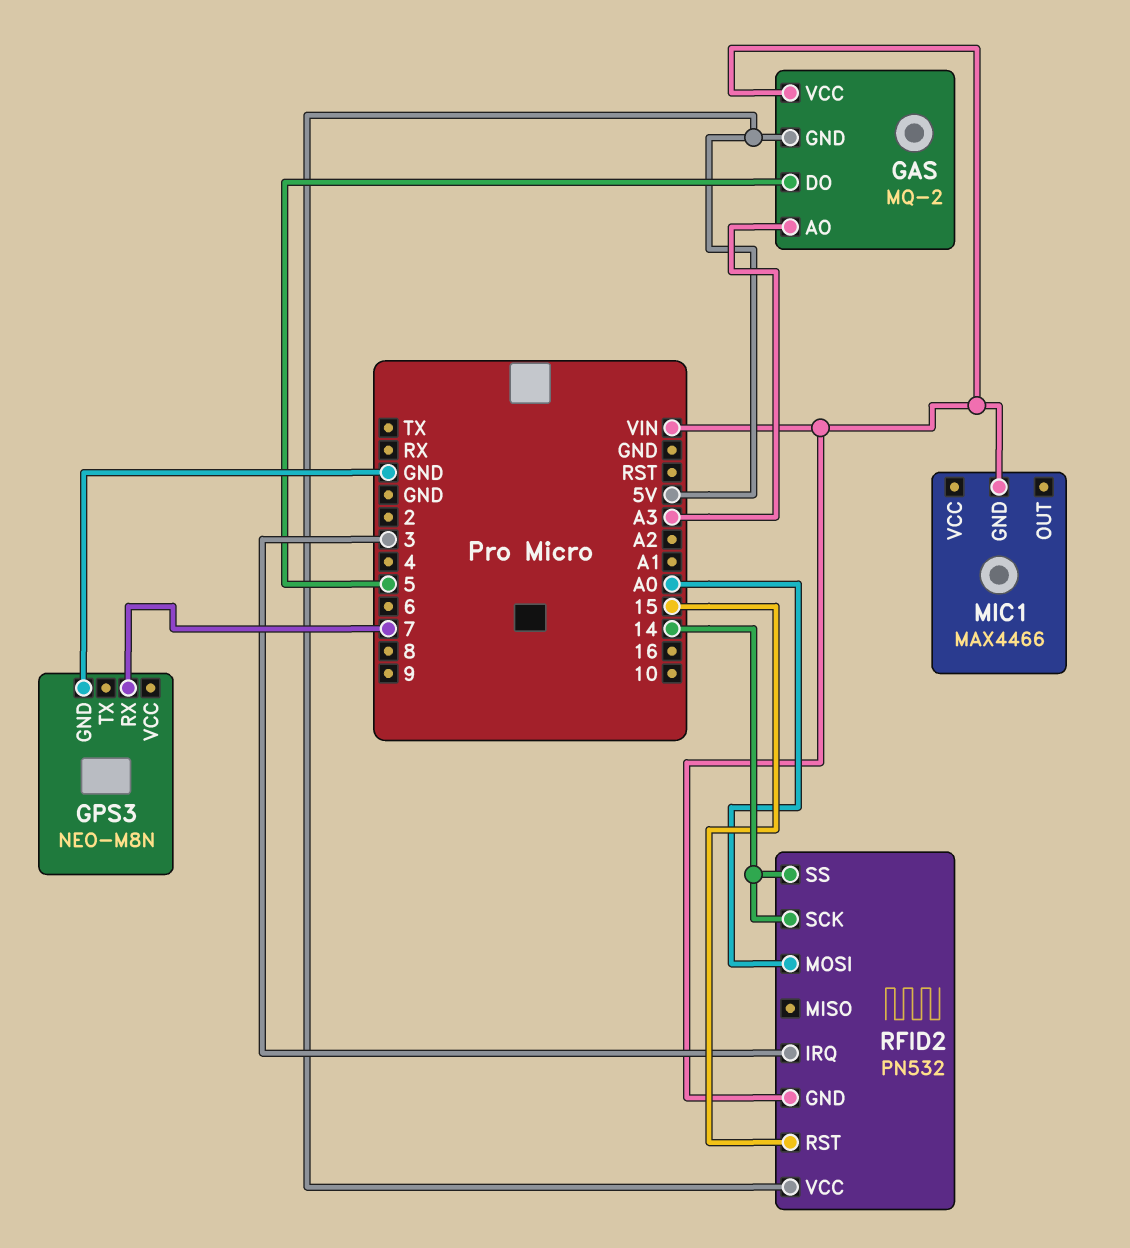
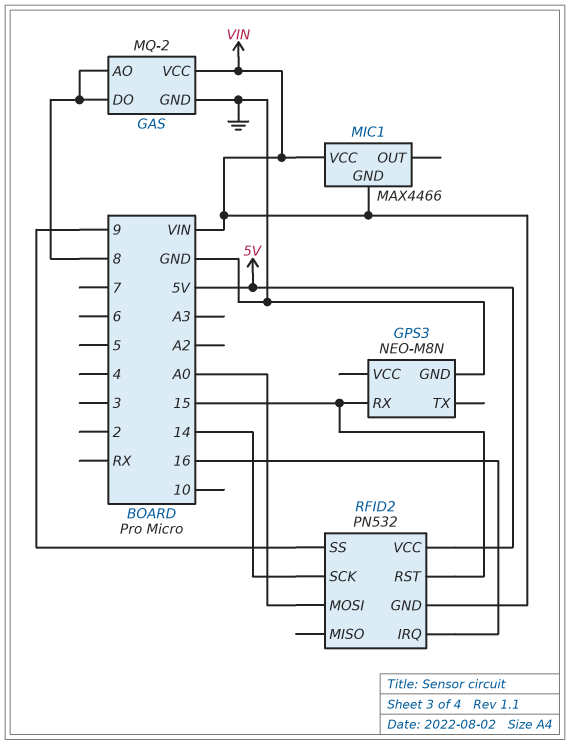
GAS pin AO: A3 -> 8
GAS pin DO: 5 -> 8
GAS pin GND: 5V -> GND
GPS3 pin RX: 7 -> 15
MIC1 pin VCC: none -> VIN
RFID2 pin IRQ: 3 -> 16
RFID2 pin SS: 14 -> 9

